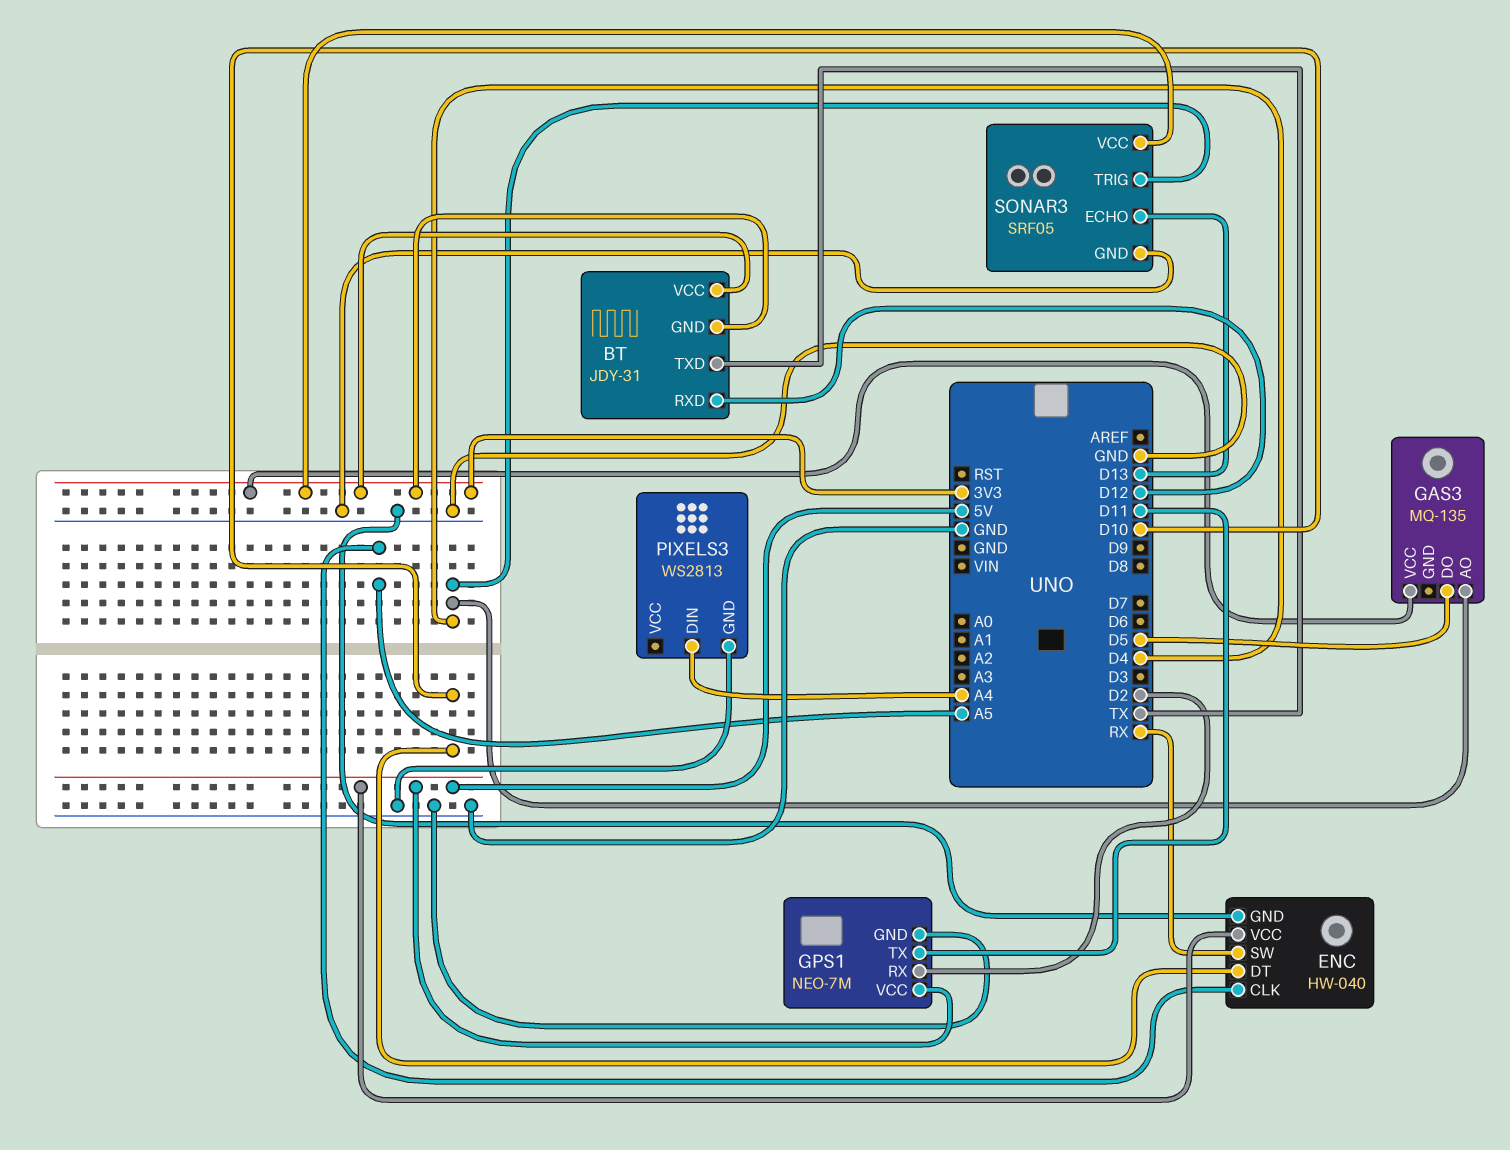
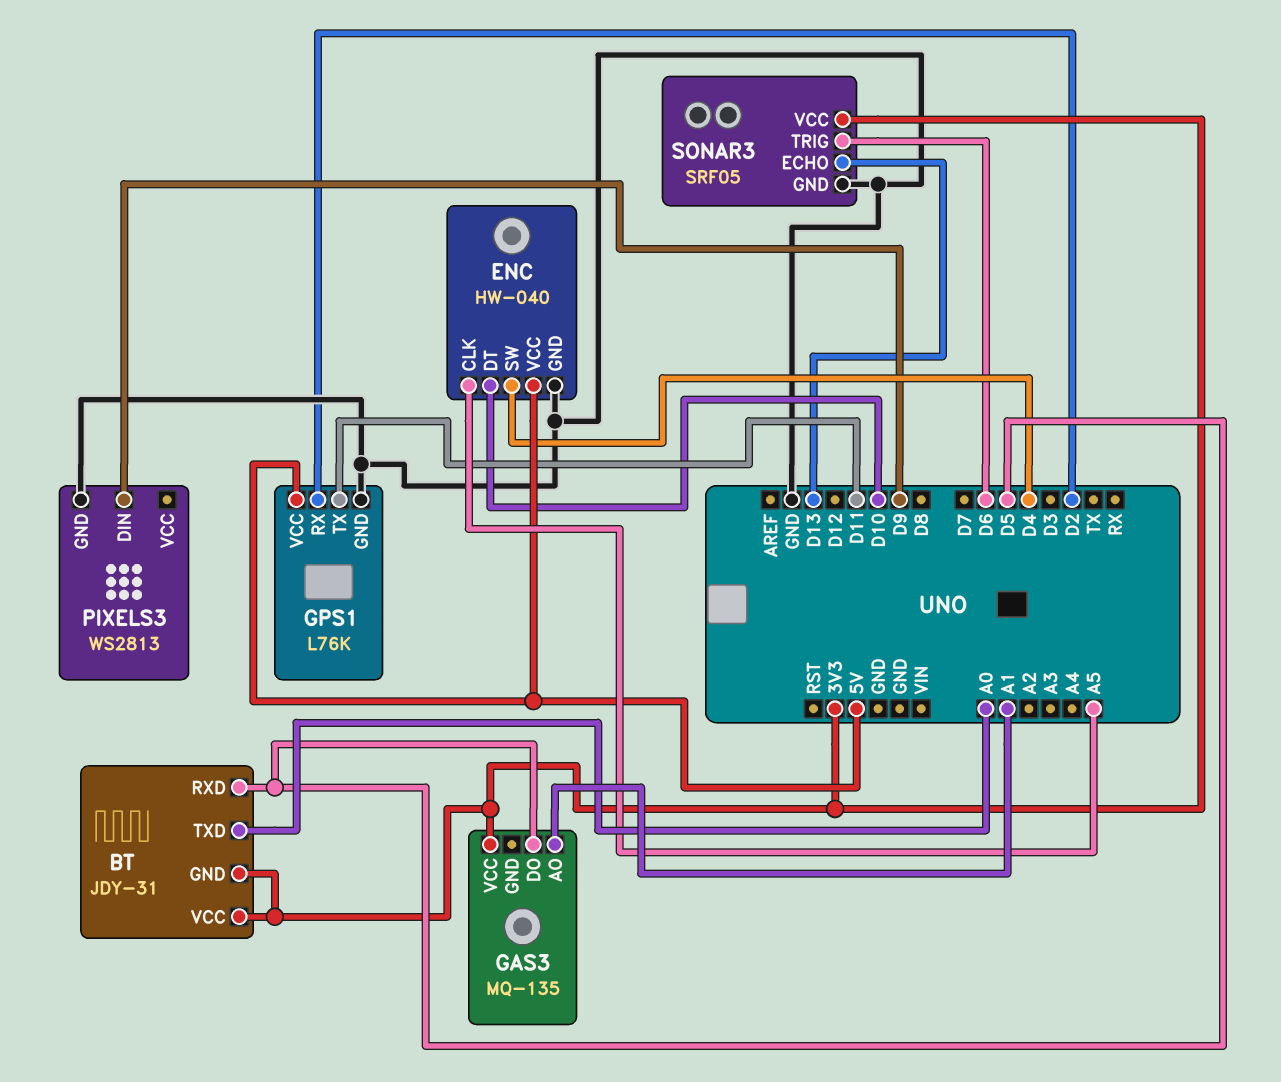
BT pin RXD: D12 -> D5
BT pin TXD: TX -> A0
ENC pin SW: RX -> D4
GAS3 pin AO: D4 -> A1
GPS1: NEO-7M -> L76K
PIXELS3 pin DIN: A4 -> D9
SONAR3 pin TRIG: D4 -> D6

